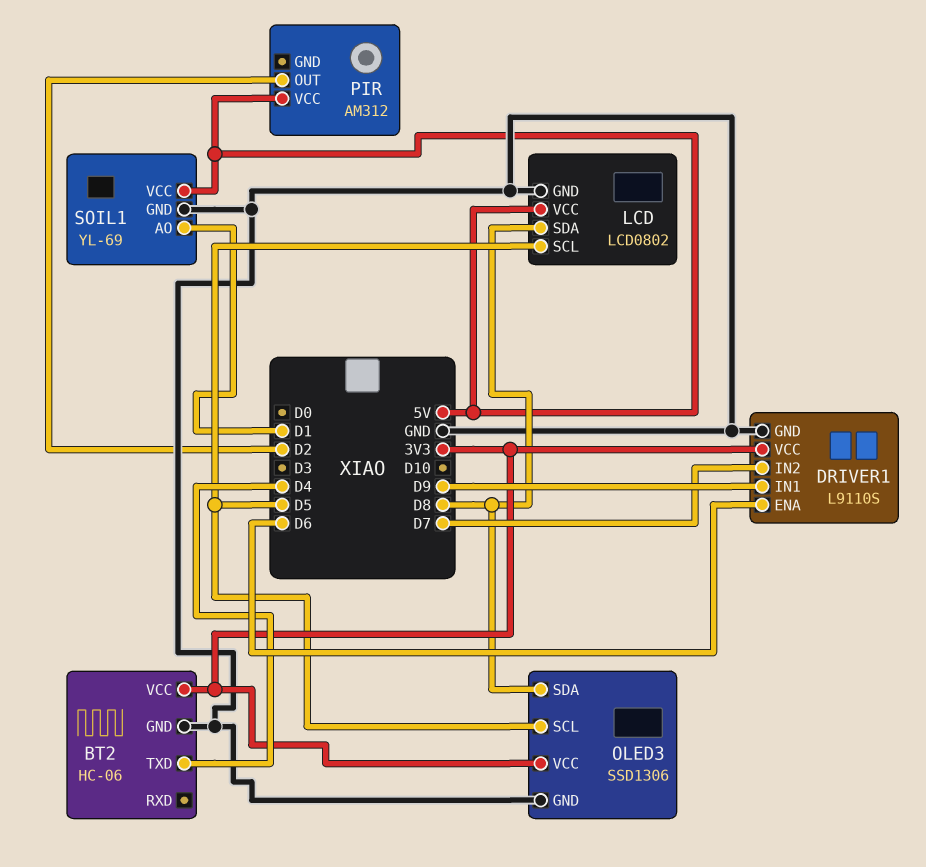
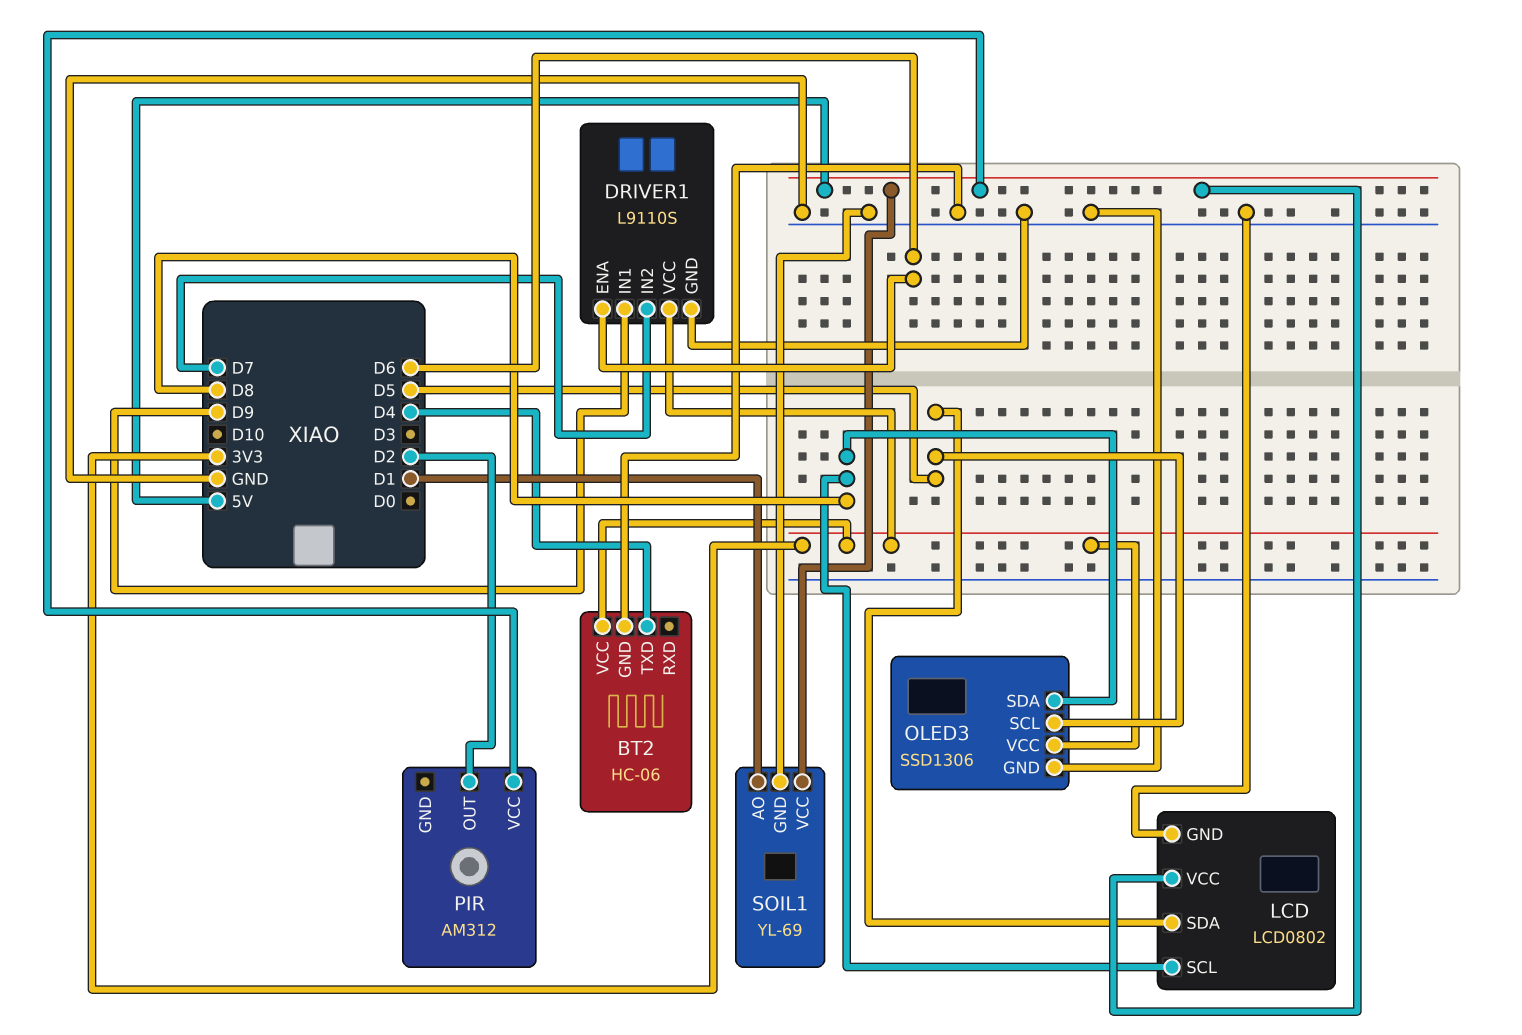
LCD pin SCL: D5 -> D8
LCD pin SDA: D8 -> D5

